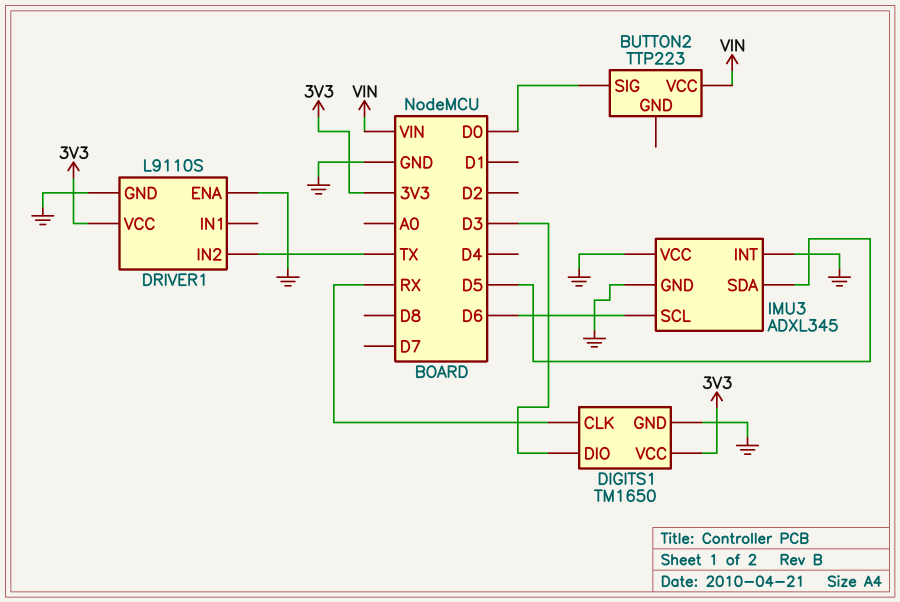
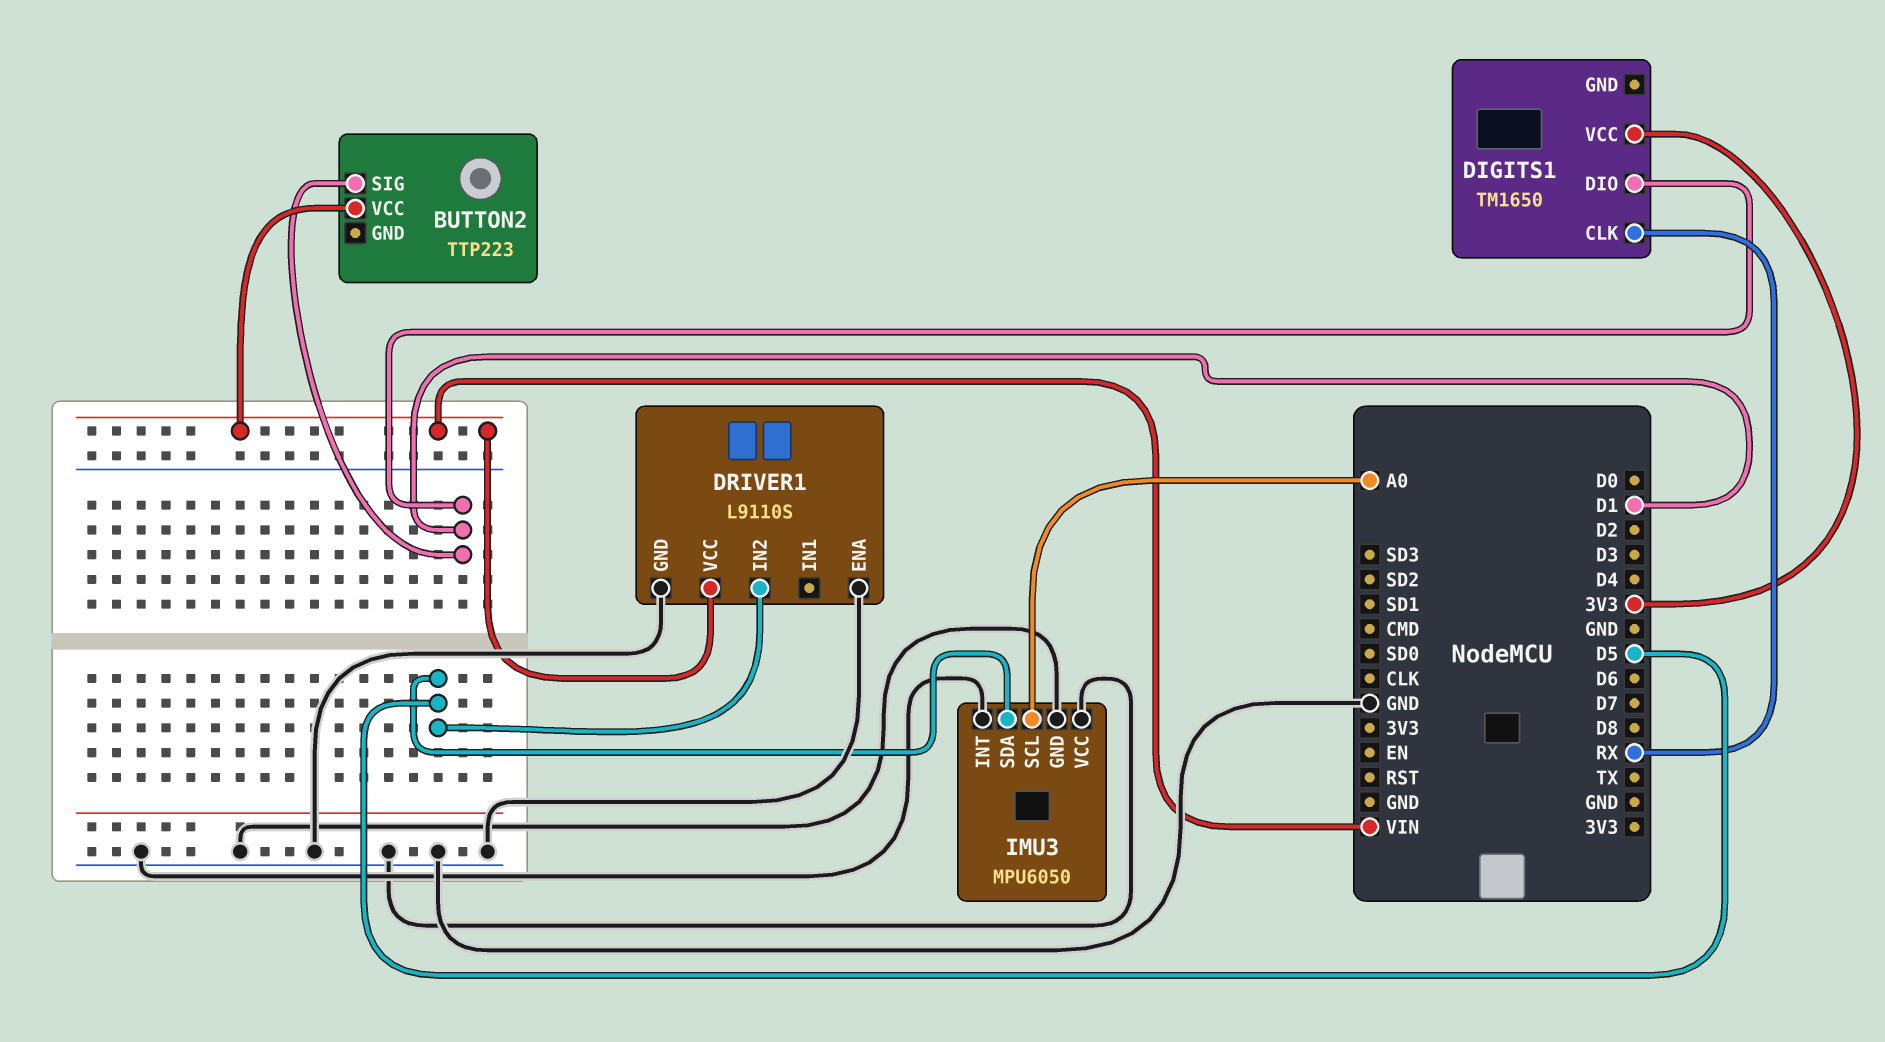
BUTTON2 pin SIG: D0 -> D1
DIGITS1 pin DIO: D3 -> D1
DIGITS1 pin GND: GND -> none
DRIVER1 pin IN2: TX -> D5
DRIVER1 pin VCC: 3V3 -> VIN
IMU3: ADXL345 -> MPU6050
IMU3 pin SCL: D6 -> A0

